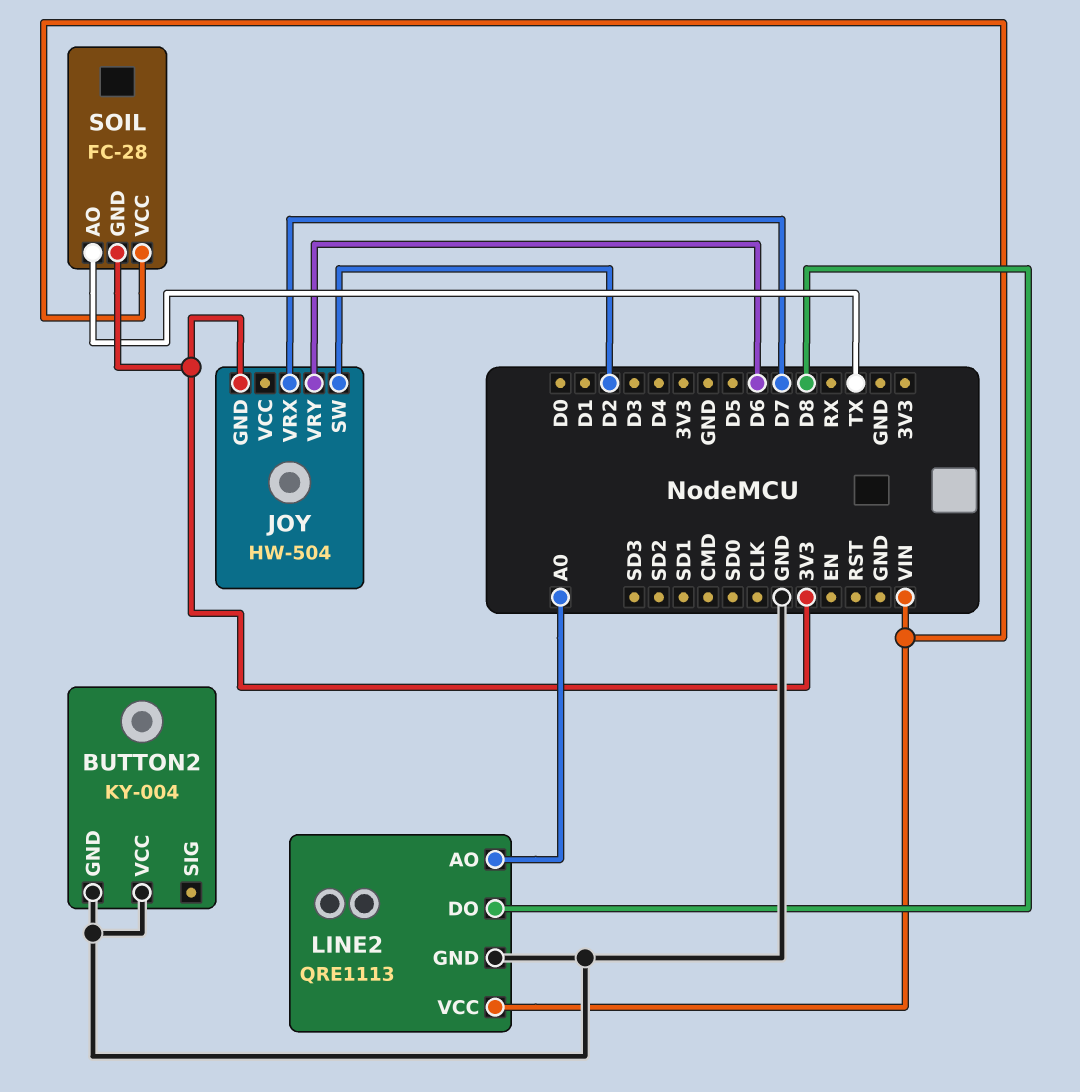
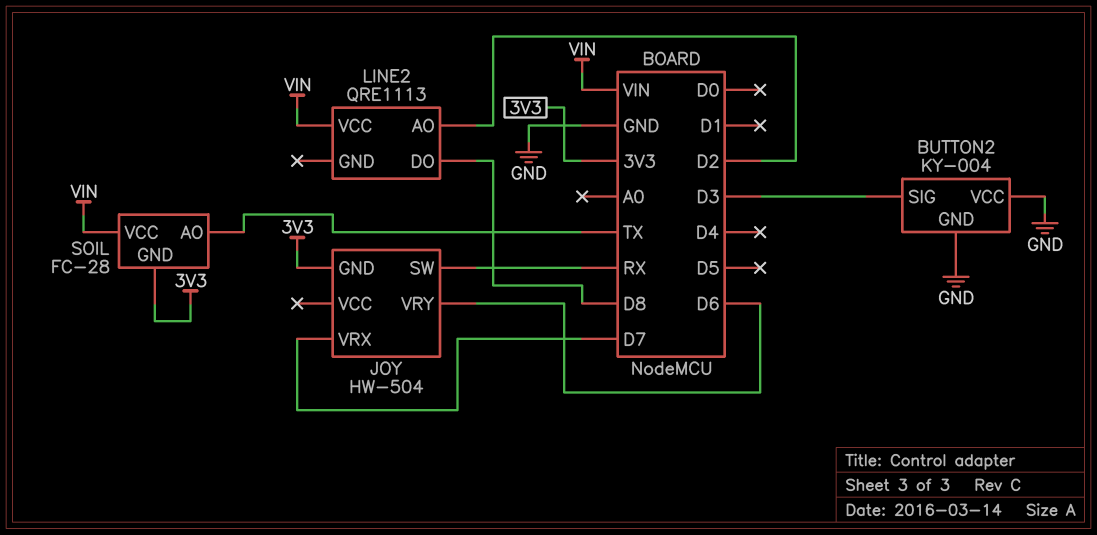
BUTTON2 pin SIG: none -> D3
JOY pin SW: D2 -> RX
LINE2 pin AO: A0 -> D2
LINE2 pin GND: GND -> none

